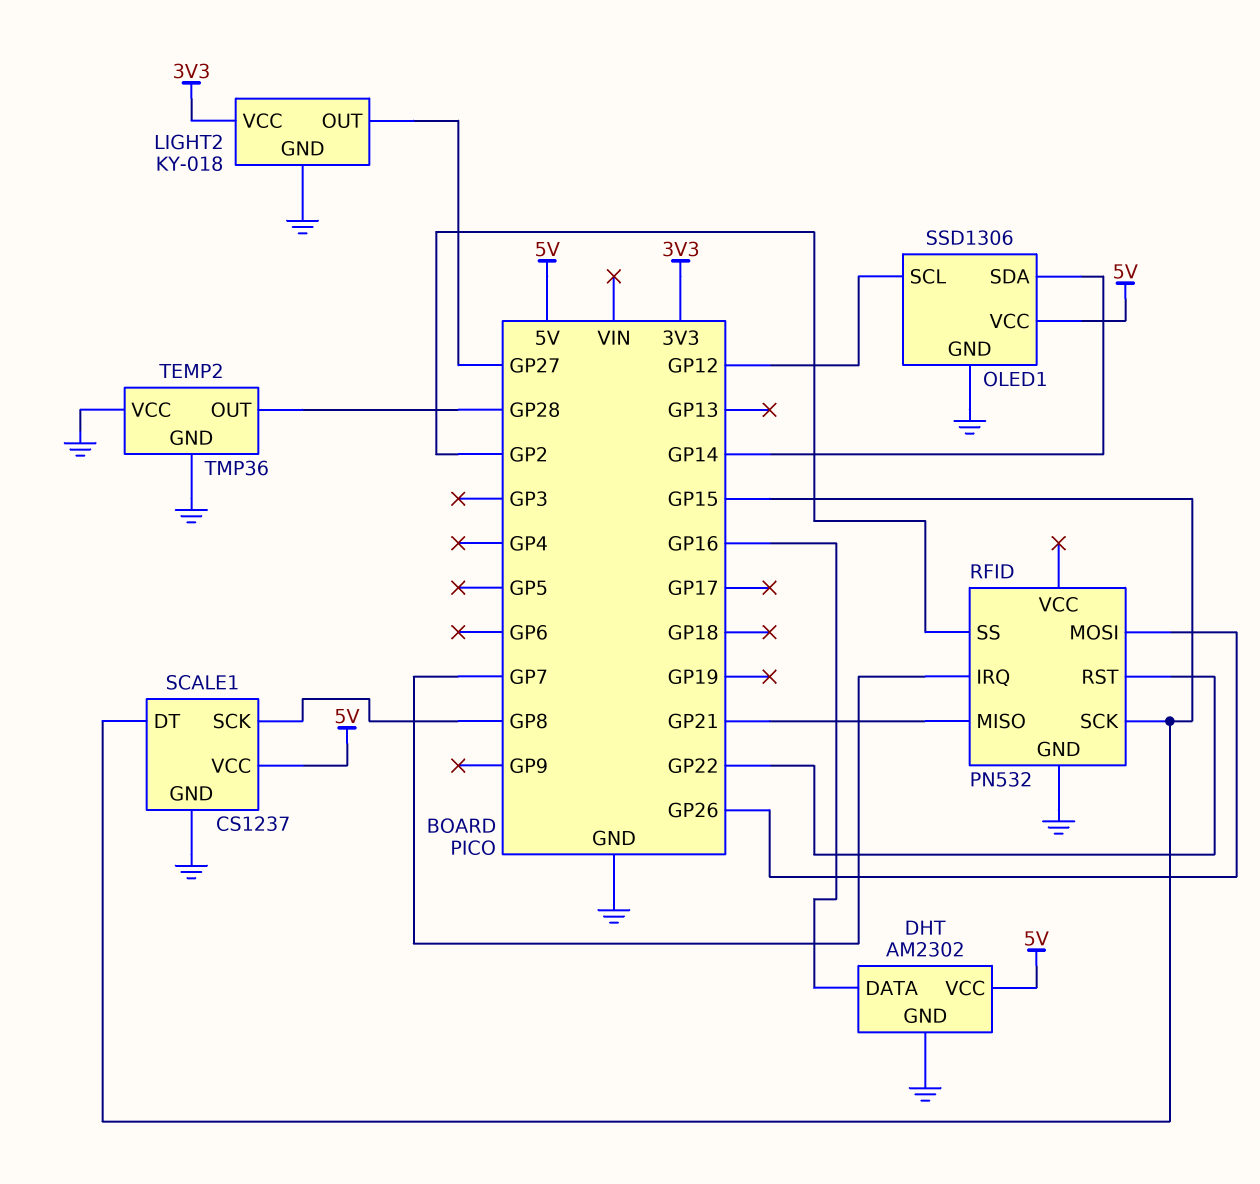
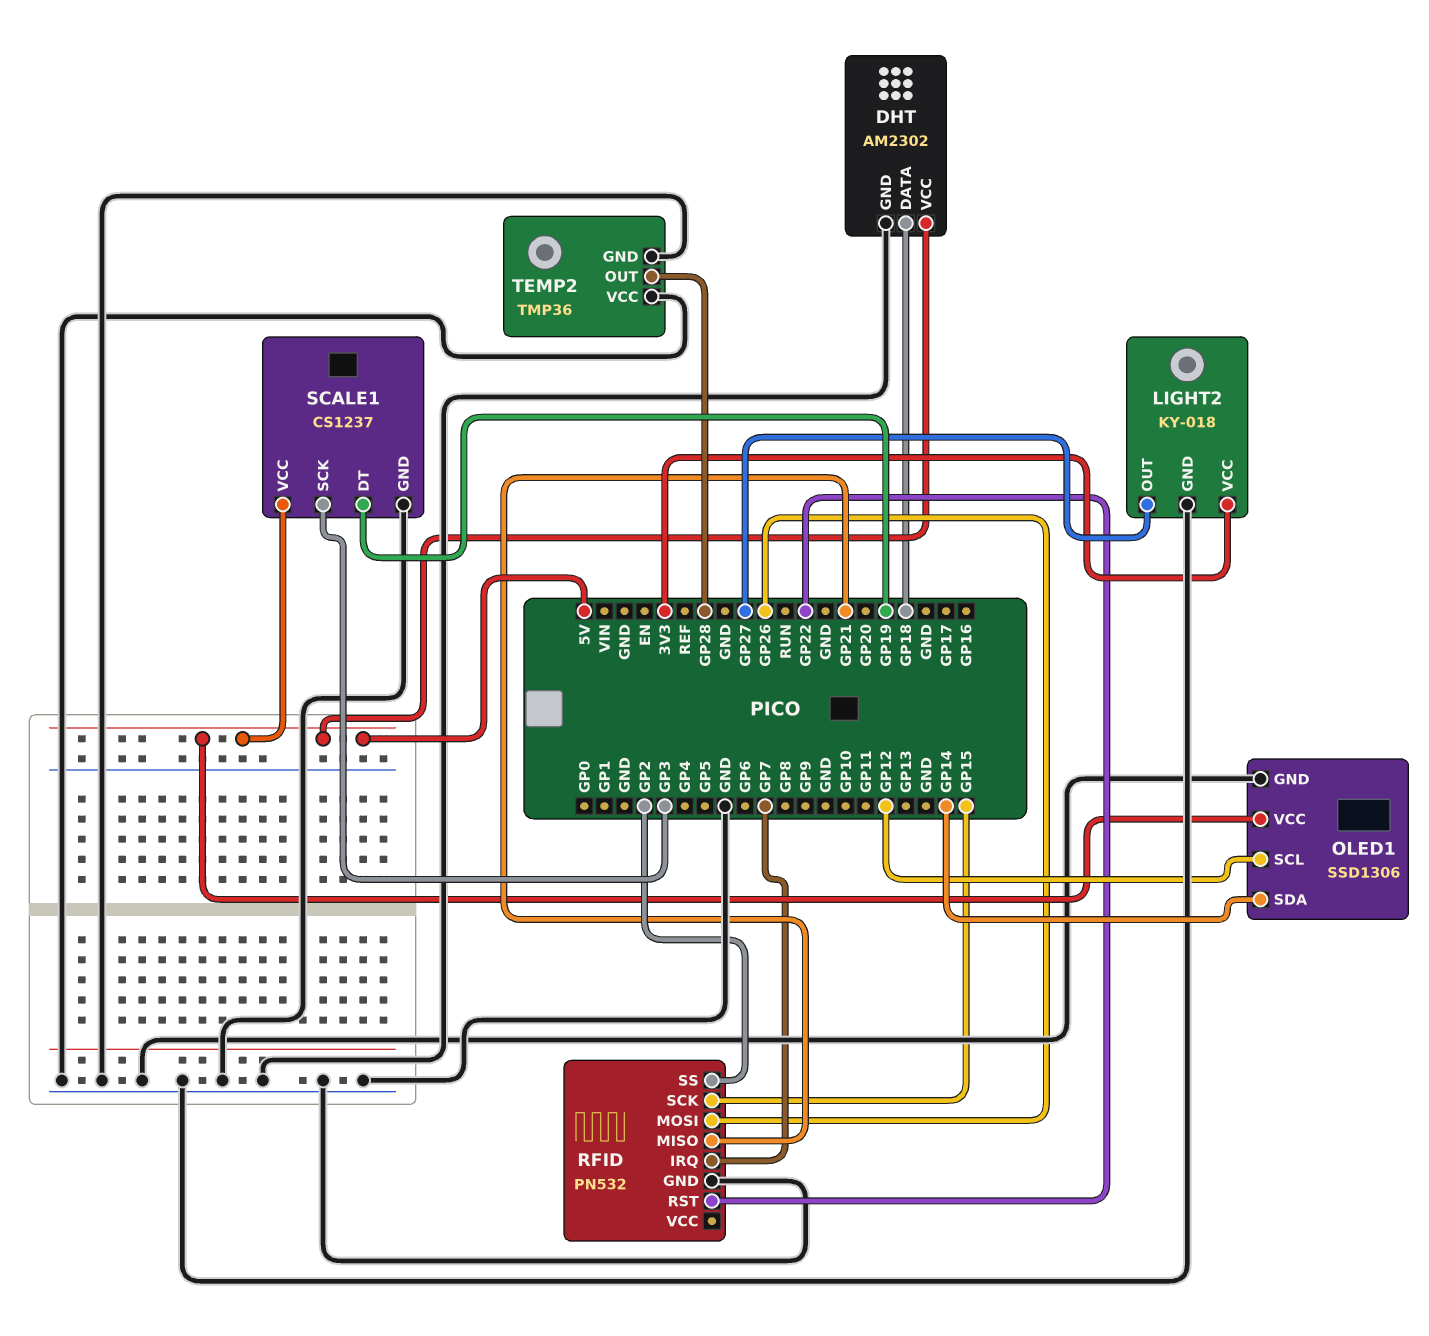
DHT pin DATA: GP16 -> GP18
SCALE1 pin DT: GP15 -> GP19
SCALE1 pin SCK: GP8 -> GP3

